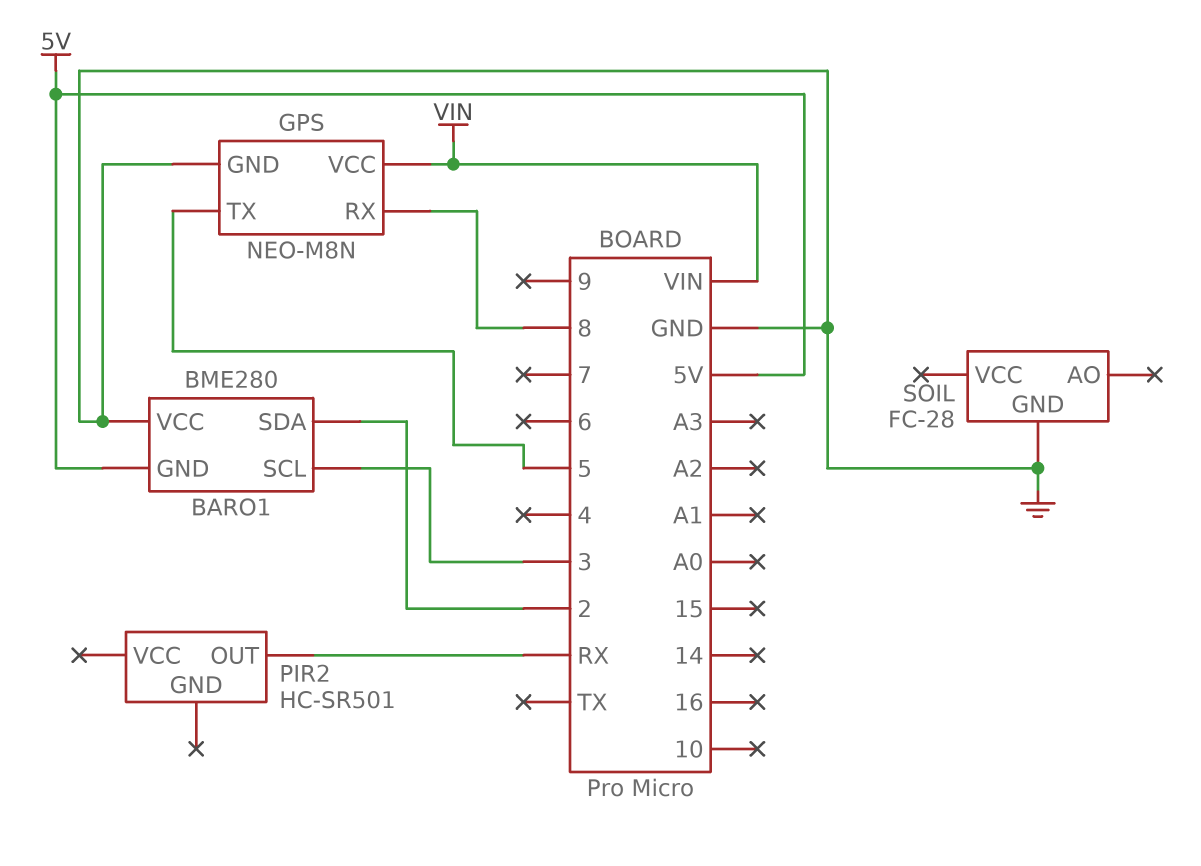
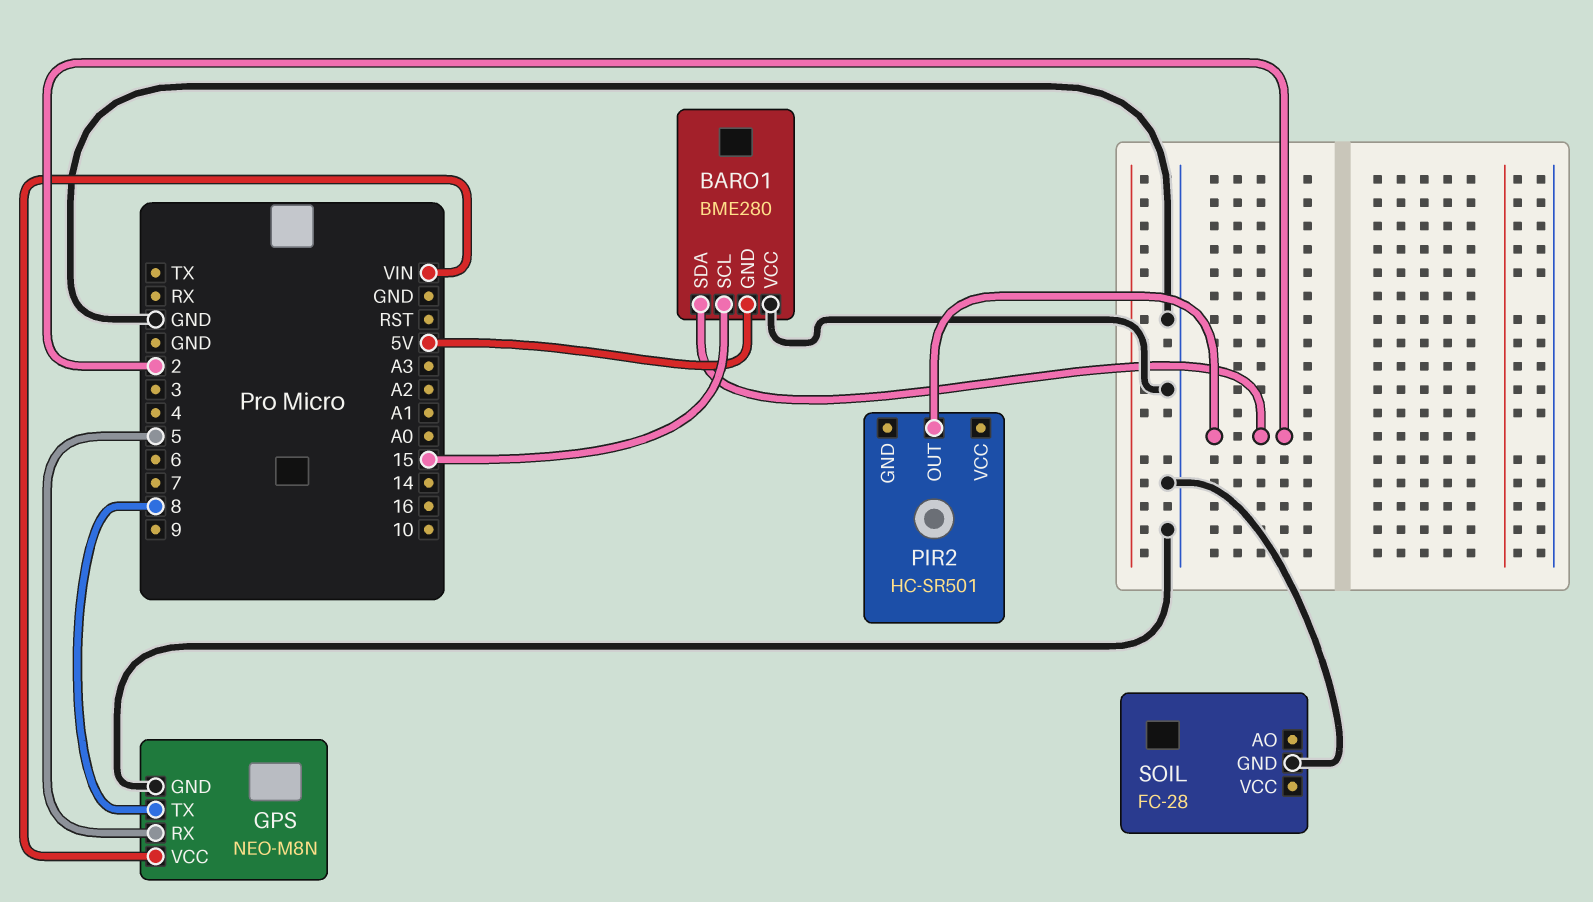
BARO1 pin SCL: 3 -> 15
GPS pin RX: 8 -> 5
GPS pin TX: 5 -> 8
PIR2 pin OUT: RX -> 2

